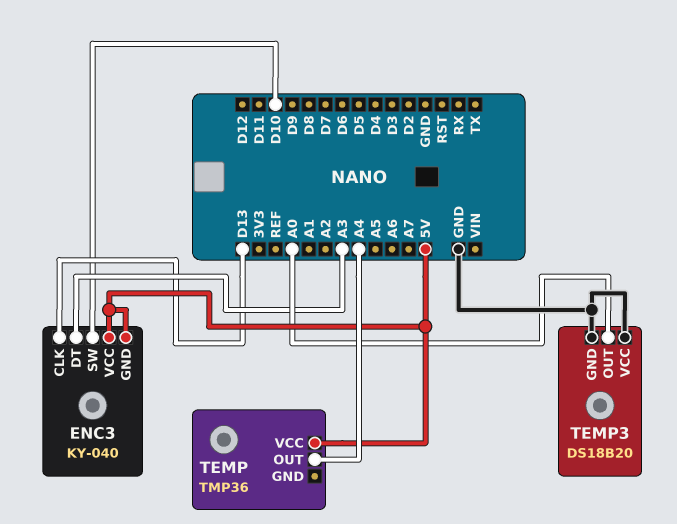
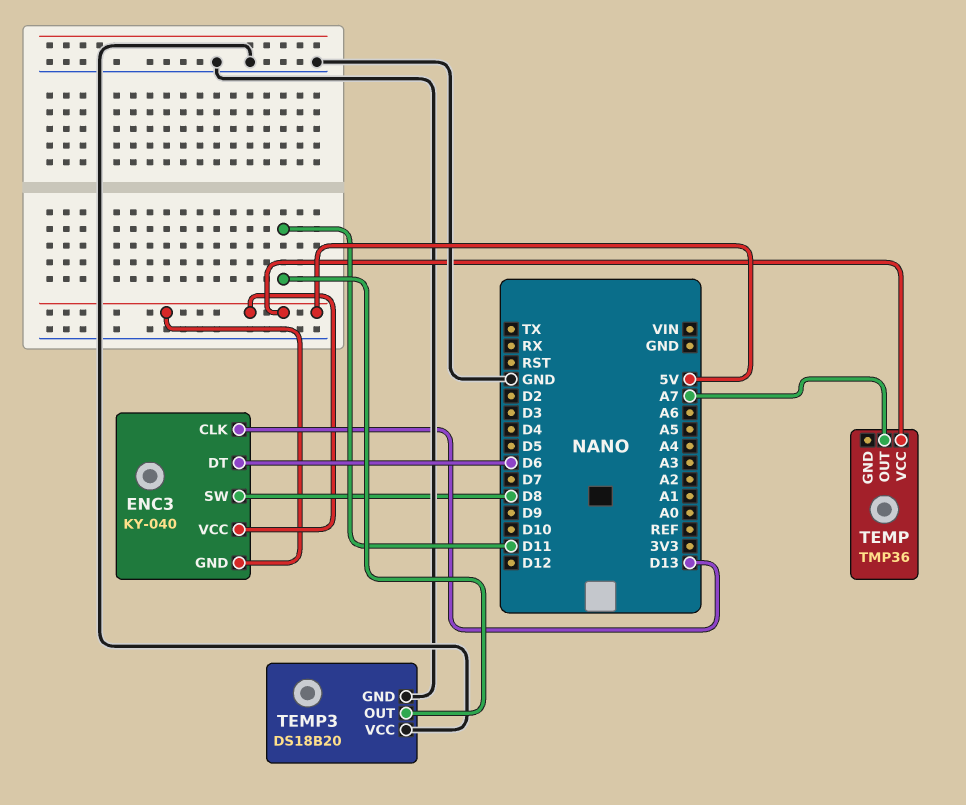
ENC3 pin DT: A3 -> D6
ENC3 pin SW: D10 -> D8
TEMP pin OUT: A4 -> A7
TEMP3 pin OUT: A0 -> D11

